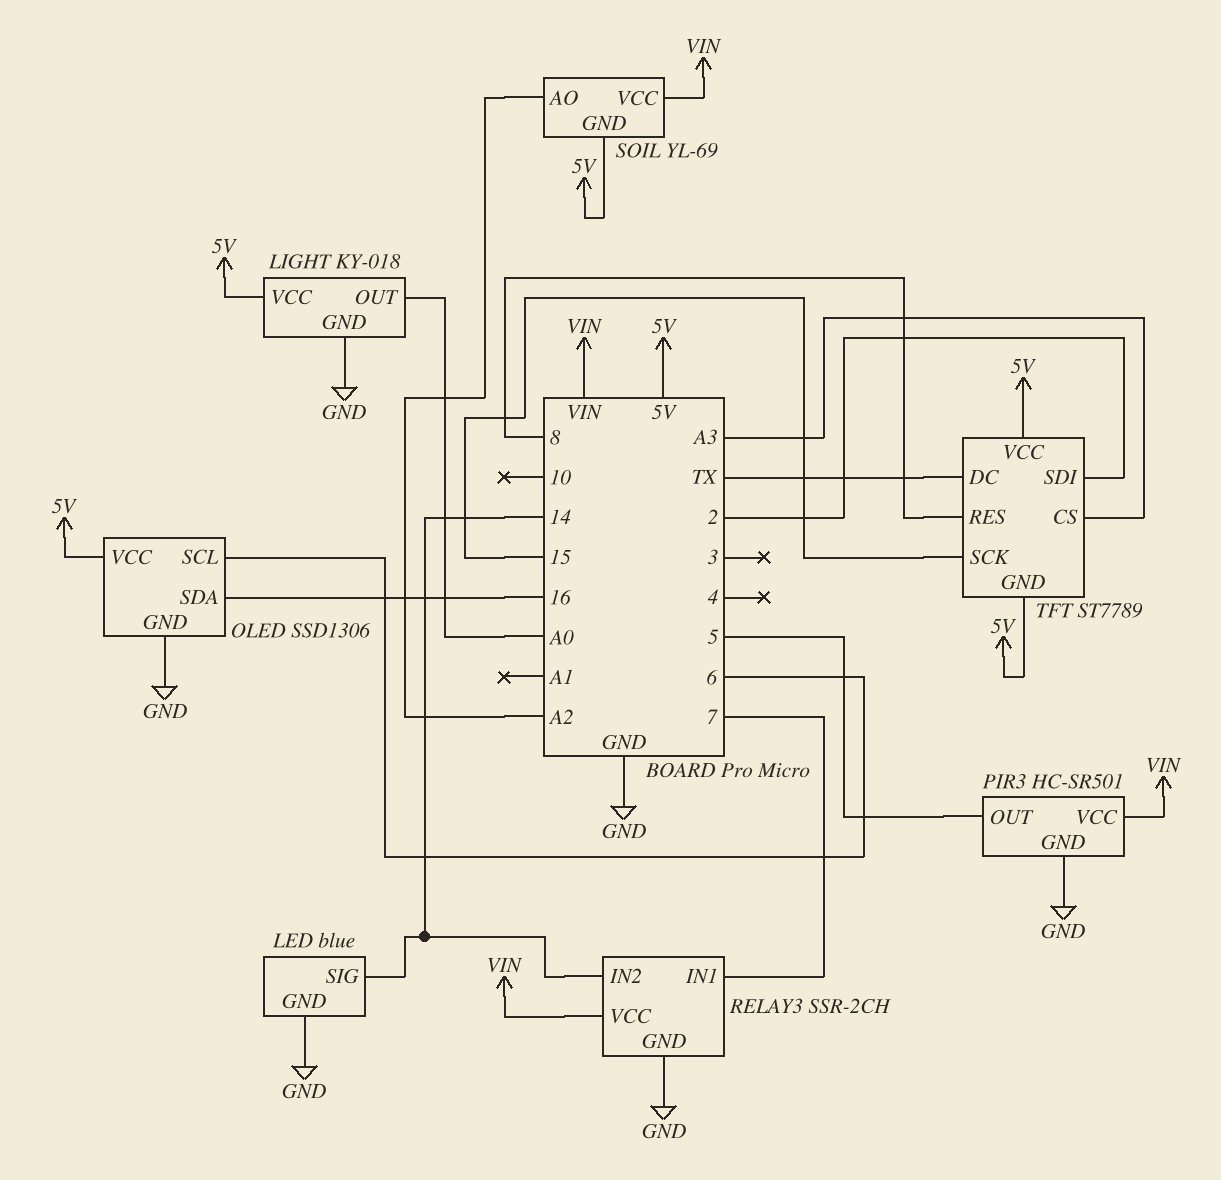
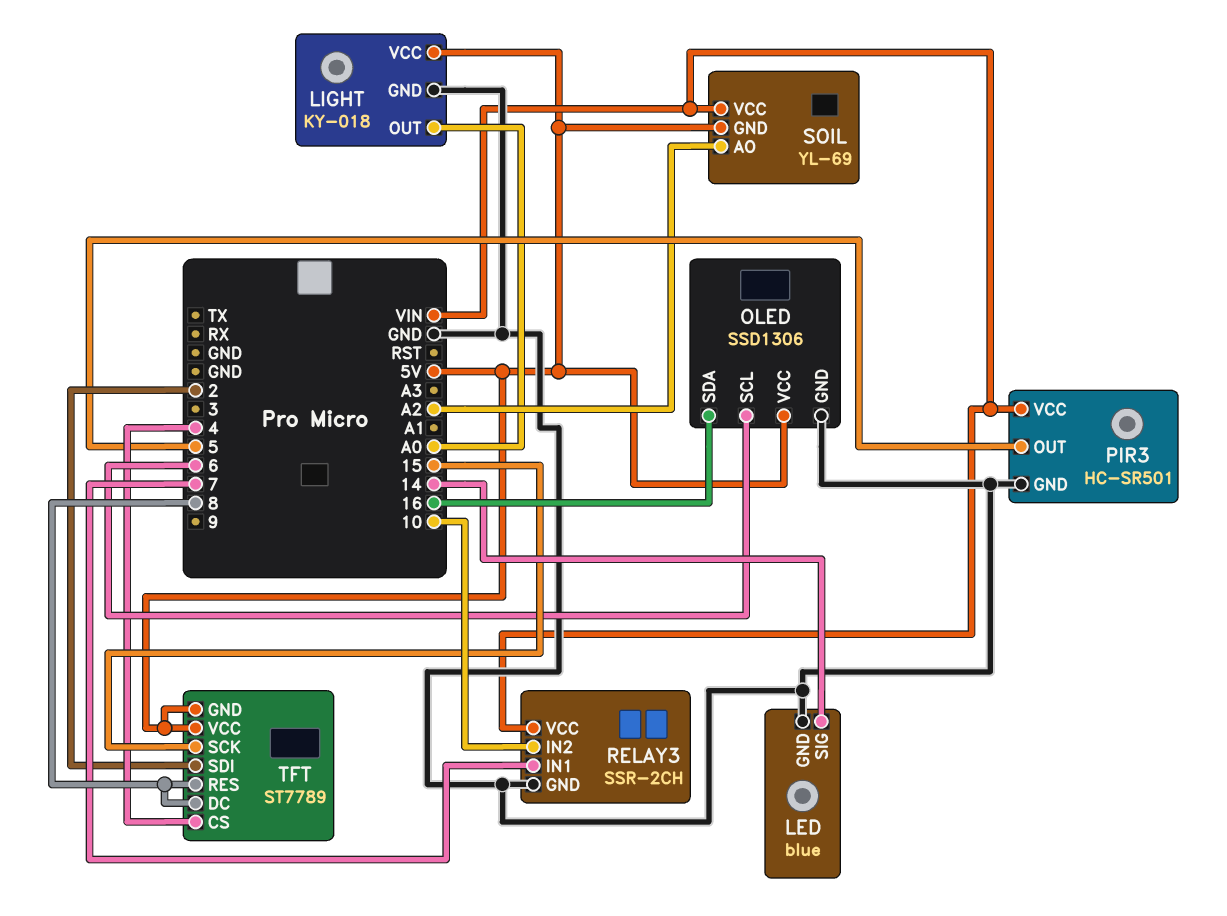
RELAY3 pin IN2: 14 -> 10
TFT pin CS: A3 -> 4
TFT pin DC: TX -> 8

